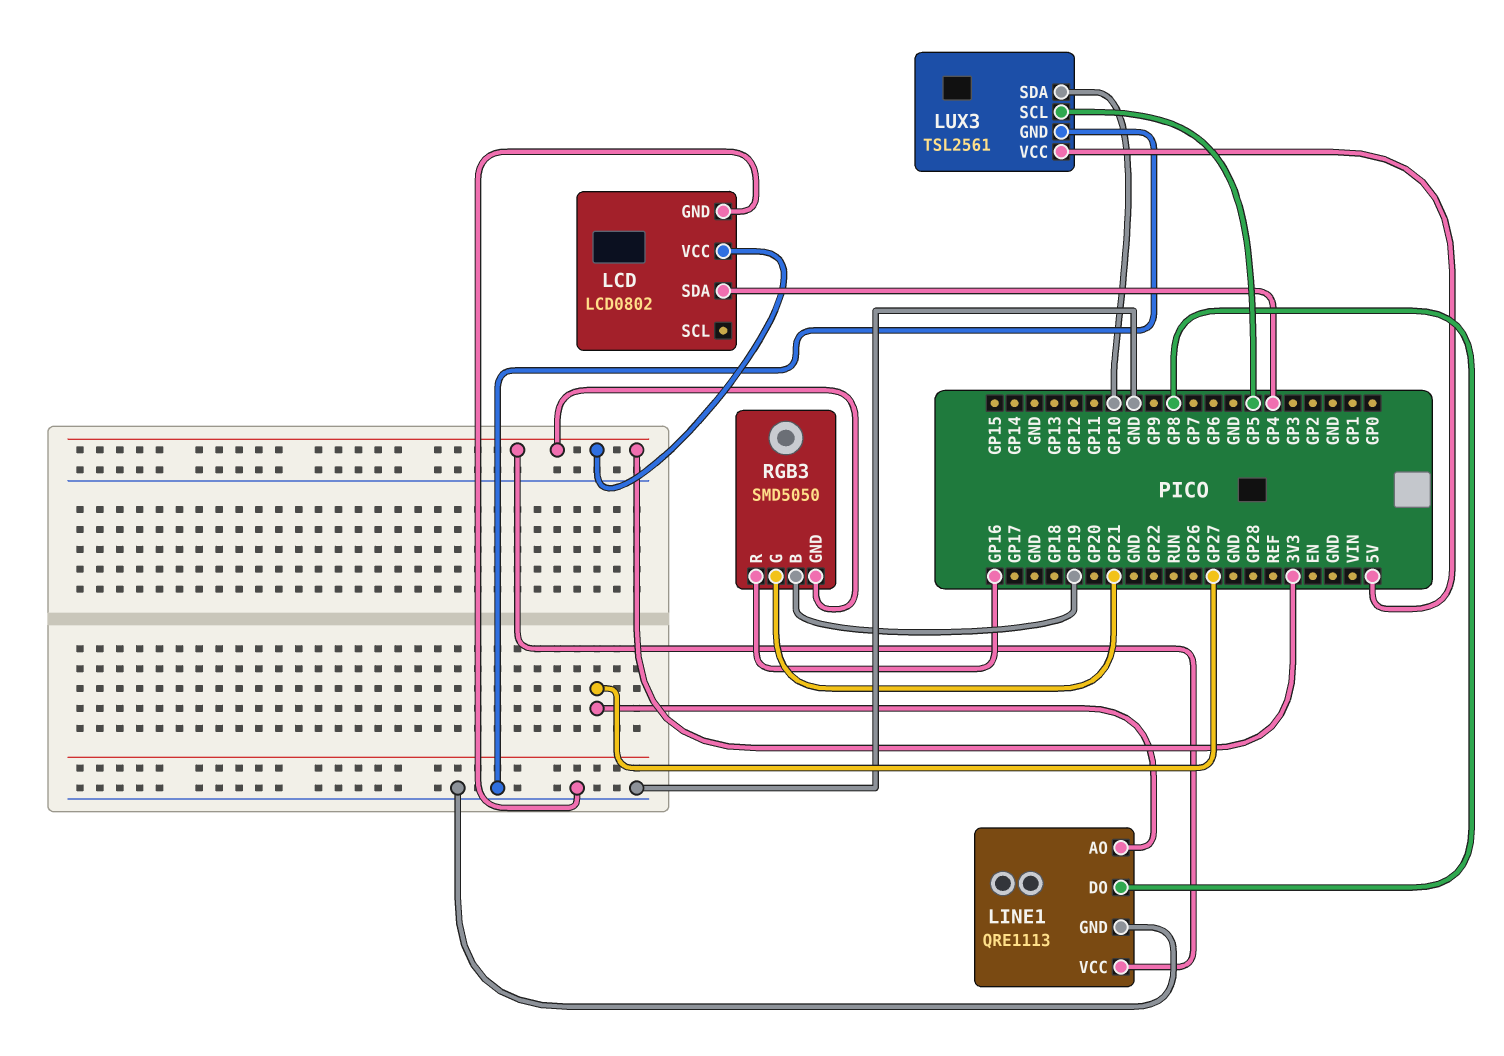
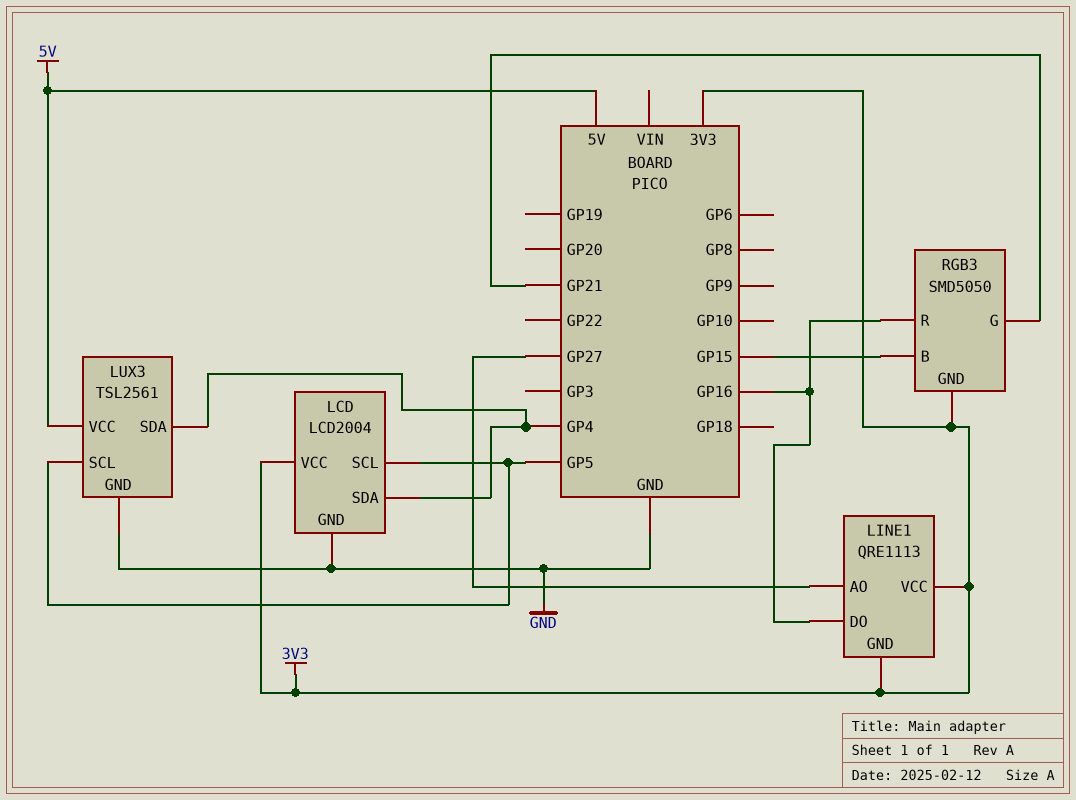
LCD: LCD0802 -> LCD2004
LCD pin SCL: none -> GP5
LINE1 pin DO: GP8 -> GP16
LINE1 pin GND: GND -> 3V3
LUX3 pin SDA: GP10 -> GP4
RGB3 pin B: GP19 -> GP15

